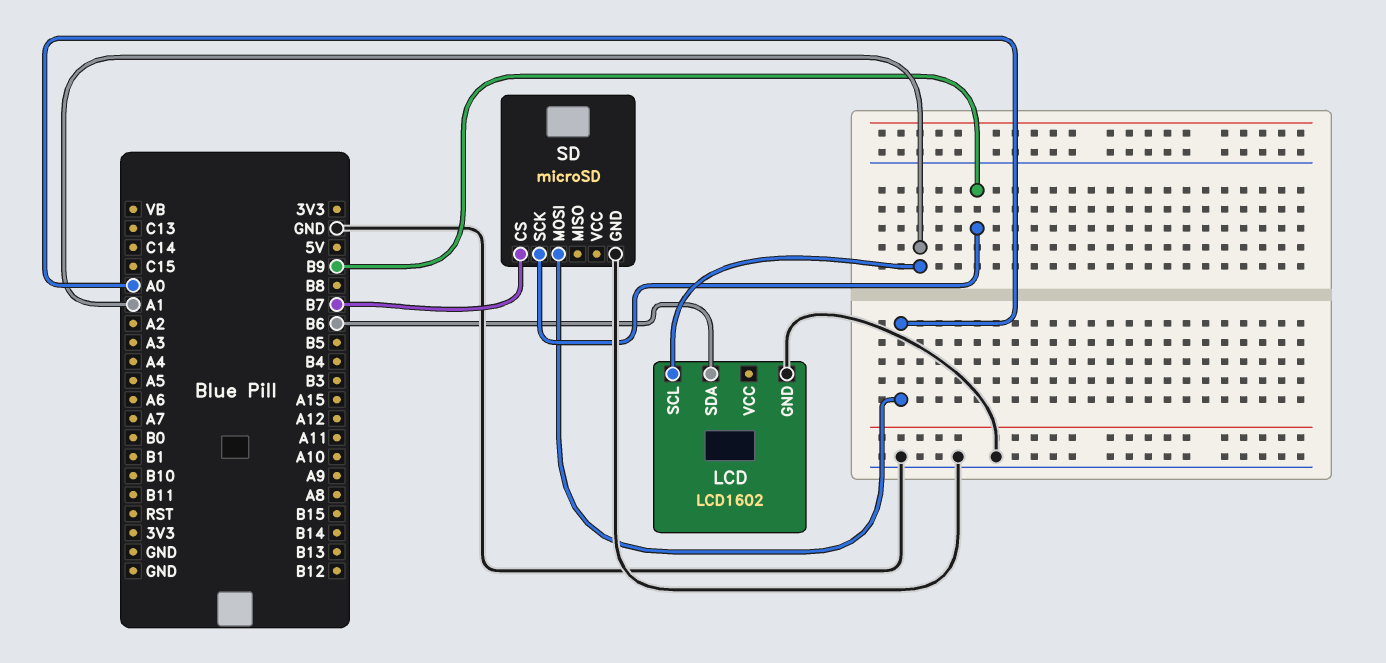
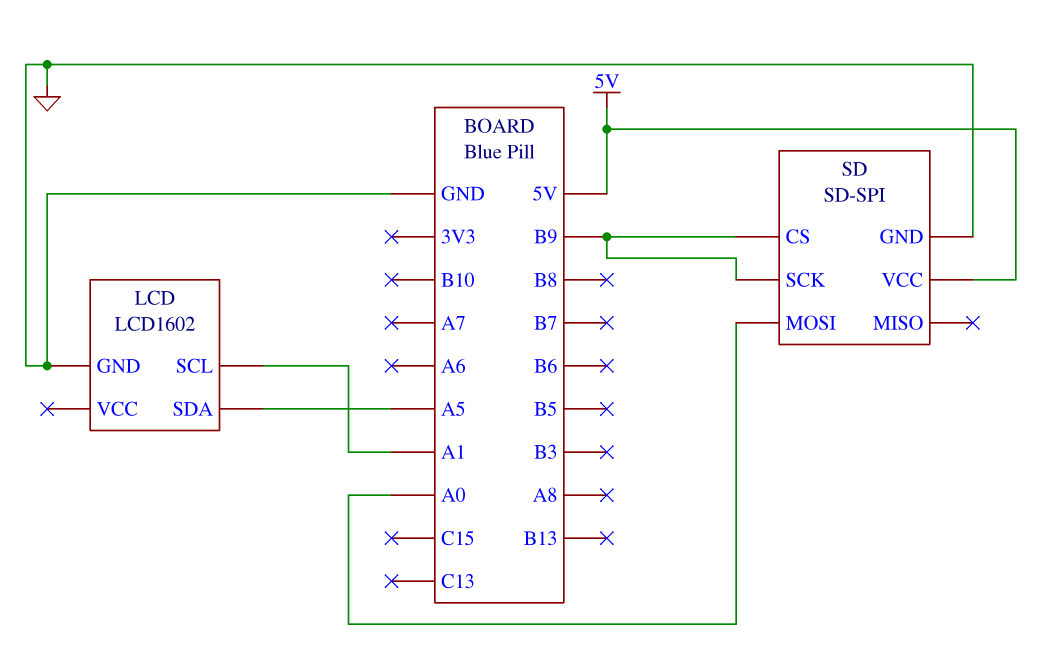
LCD pin SDA: B6 -> A5
SD: microSD -> SD-SPI
SD pin CS: B7 -> B9
SD pin VCC: none -> 5V

